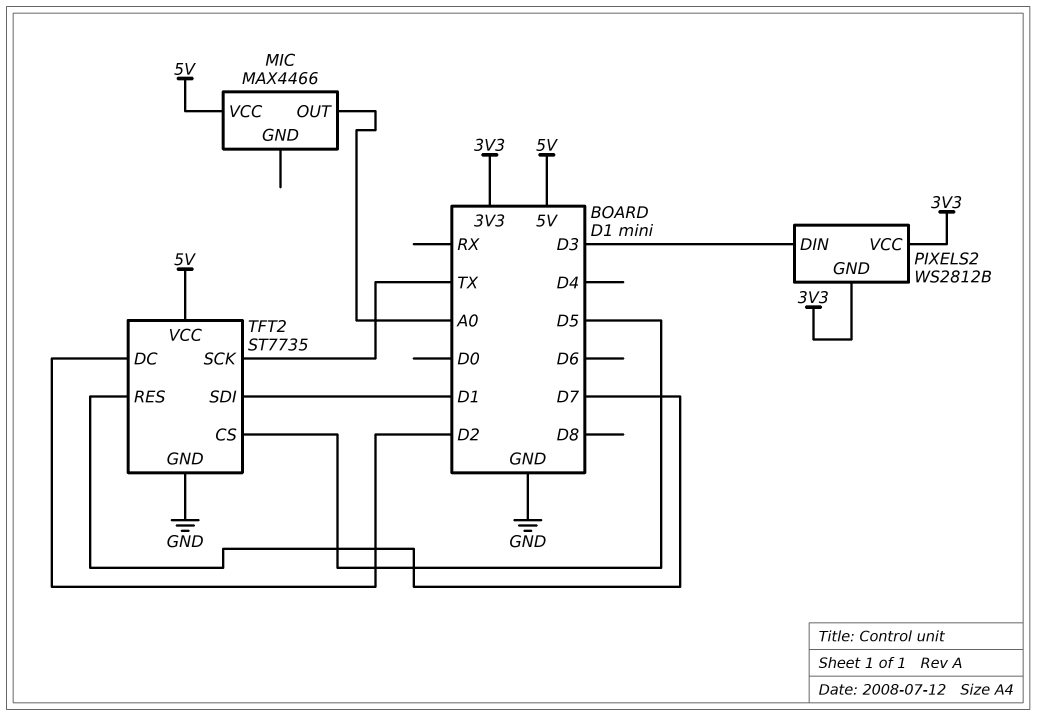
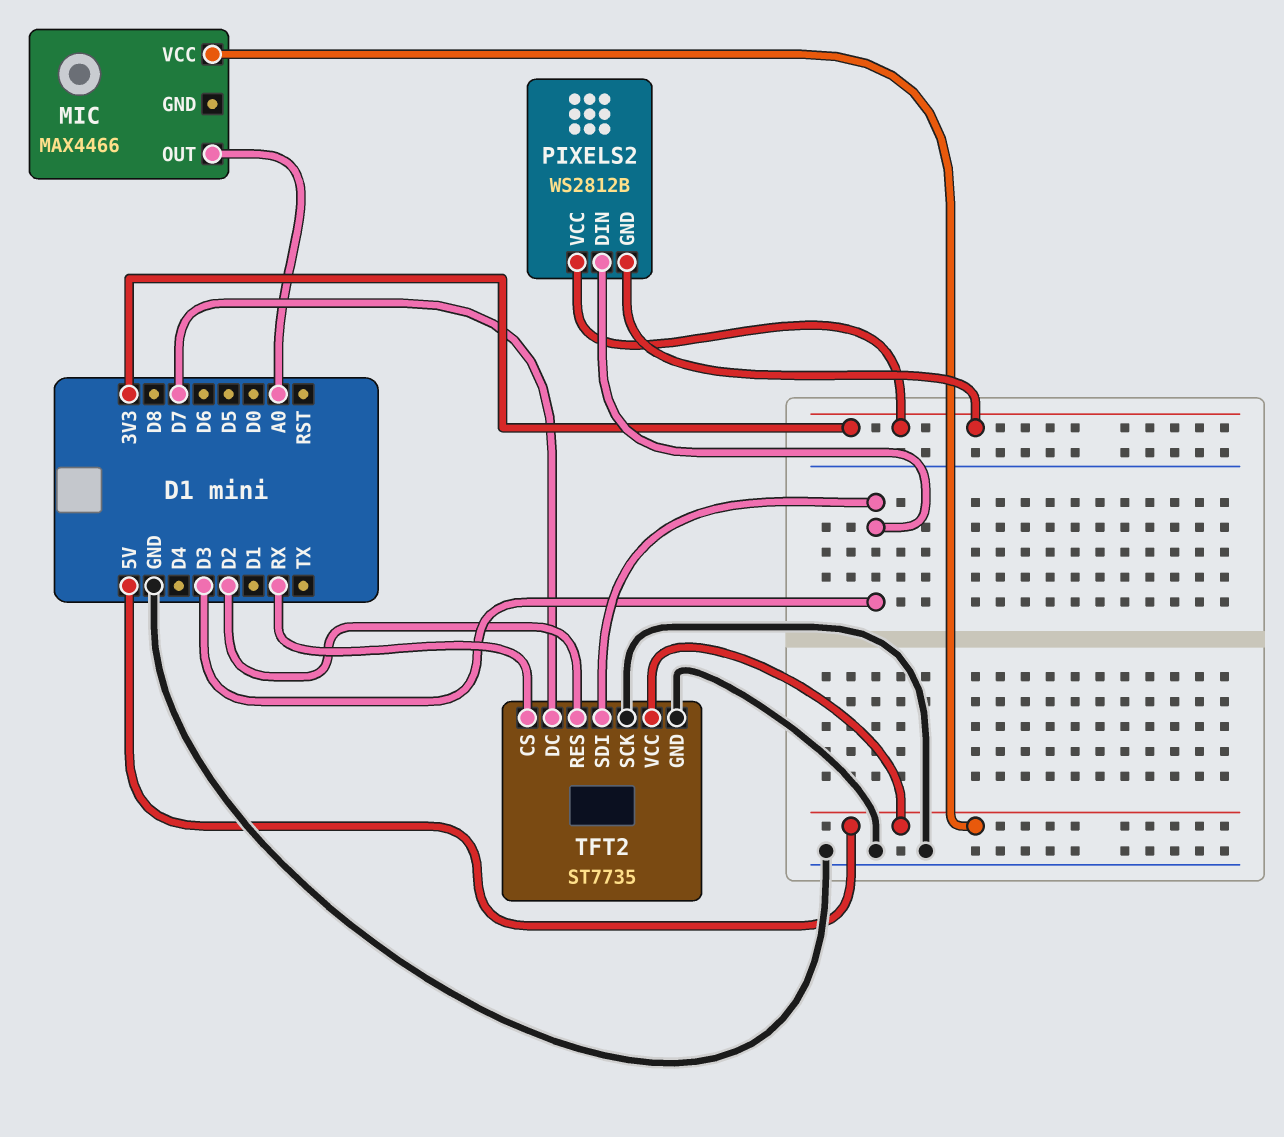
TFT2 pin CS: D5 -> RX
TFT2 pin DC: D2 -> D7
TFT2 pin RES: D7 -> D2
TFT2 pin SCK: TX -> GND
TFT2 pin SDI: D1 -> D3

